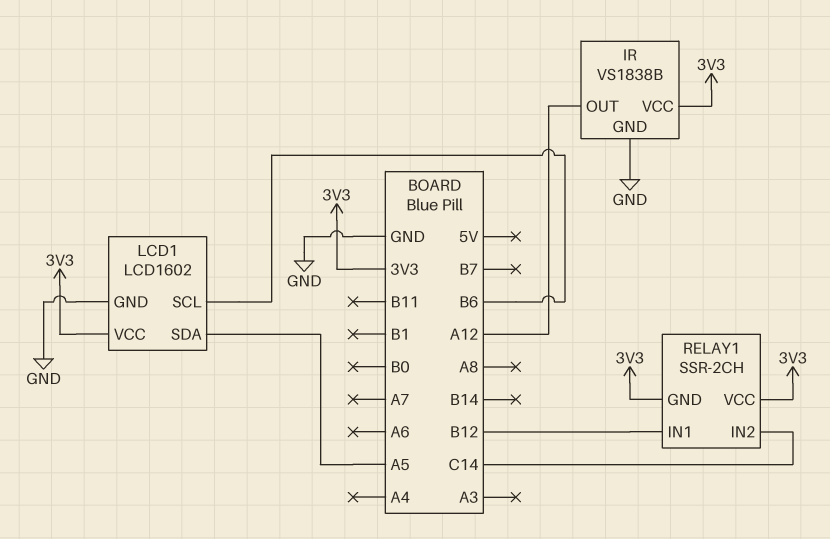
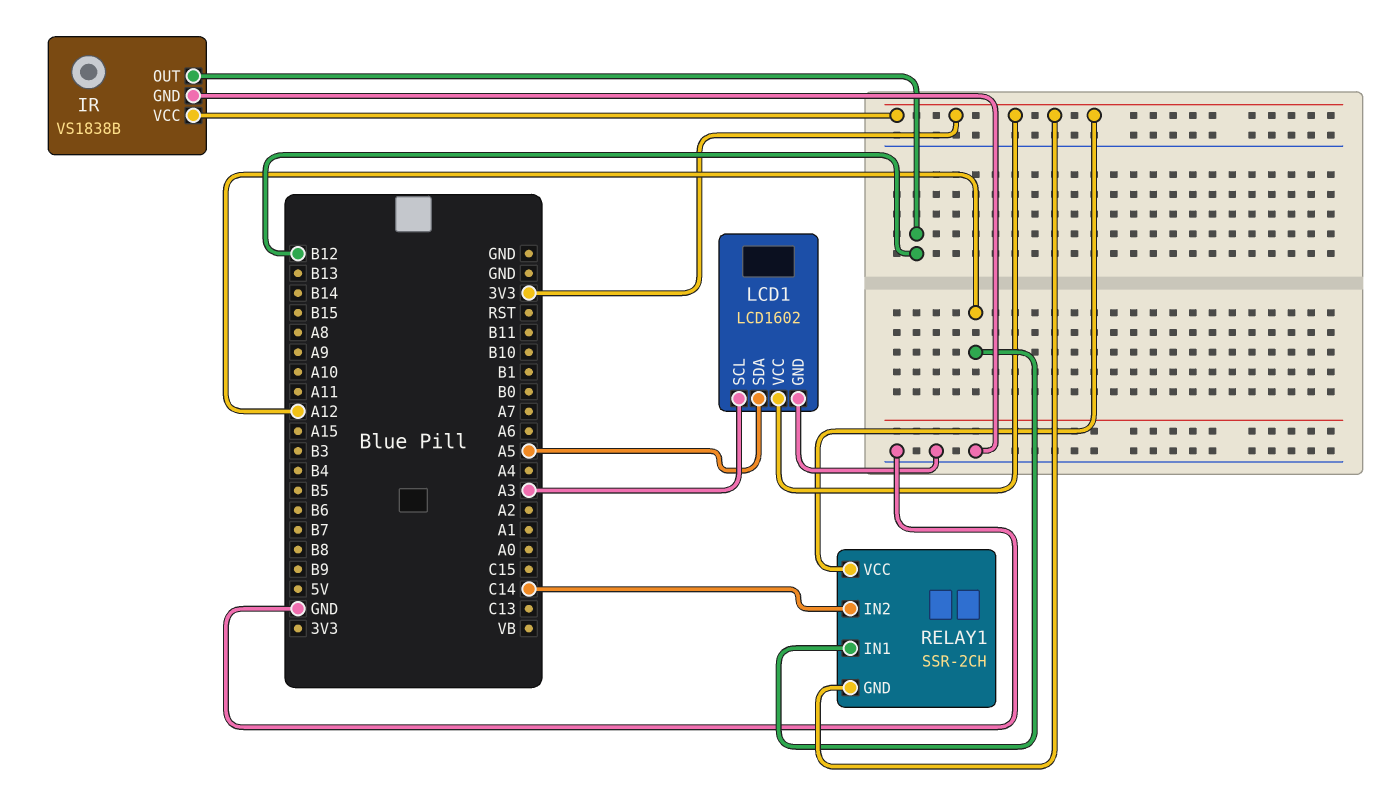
IR pin OUT: A12 -> B12
LCD1 pin SCL: B6 -> A3
RELAY1 pin IN1: B12 -> A12

